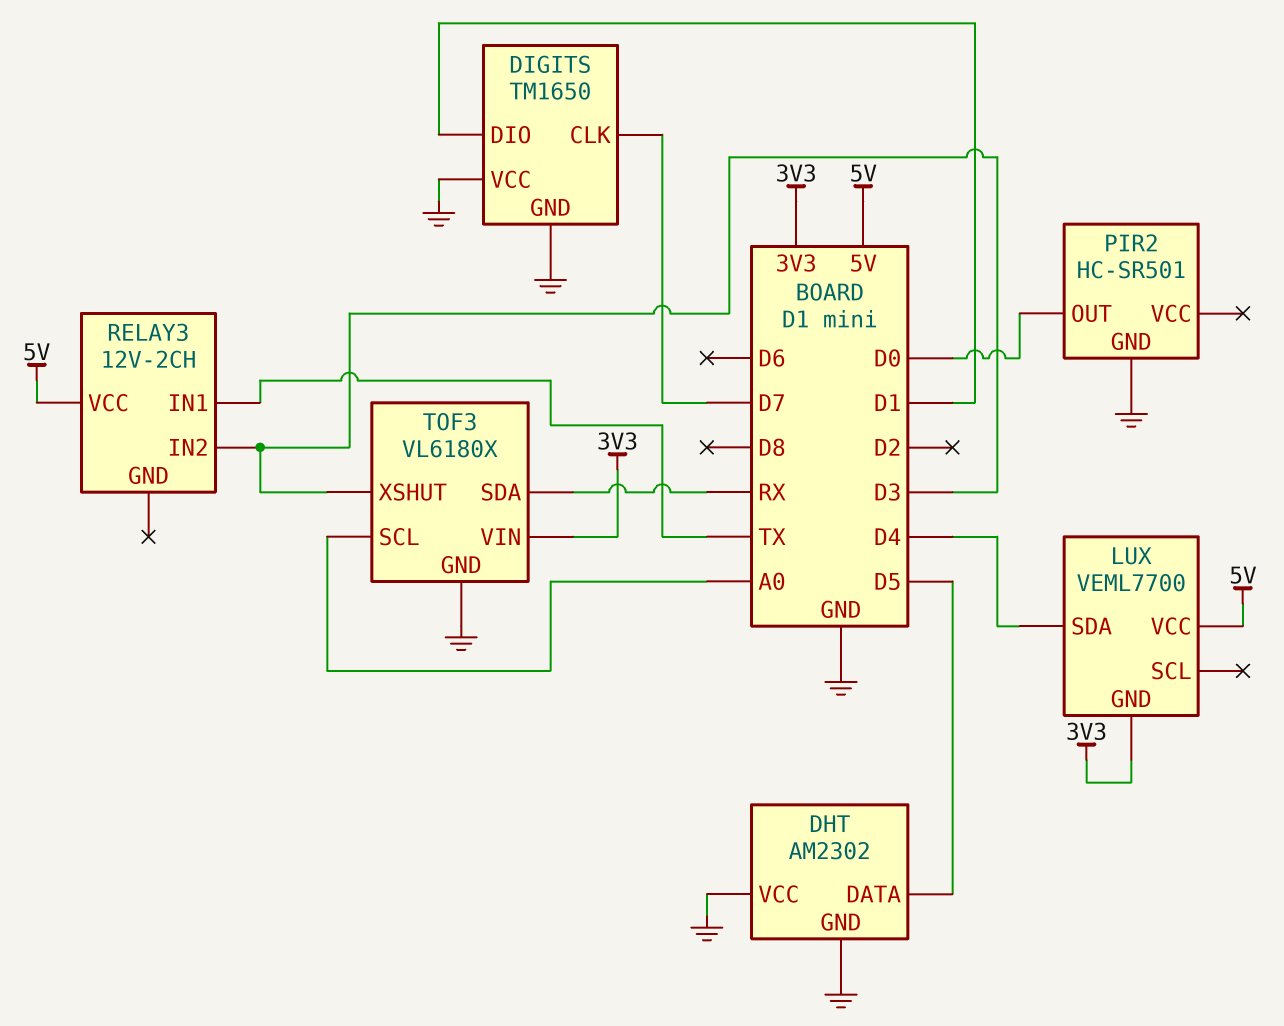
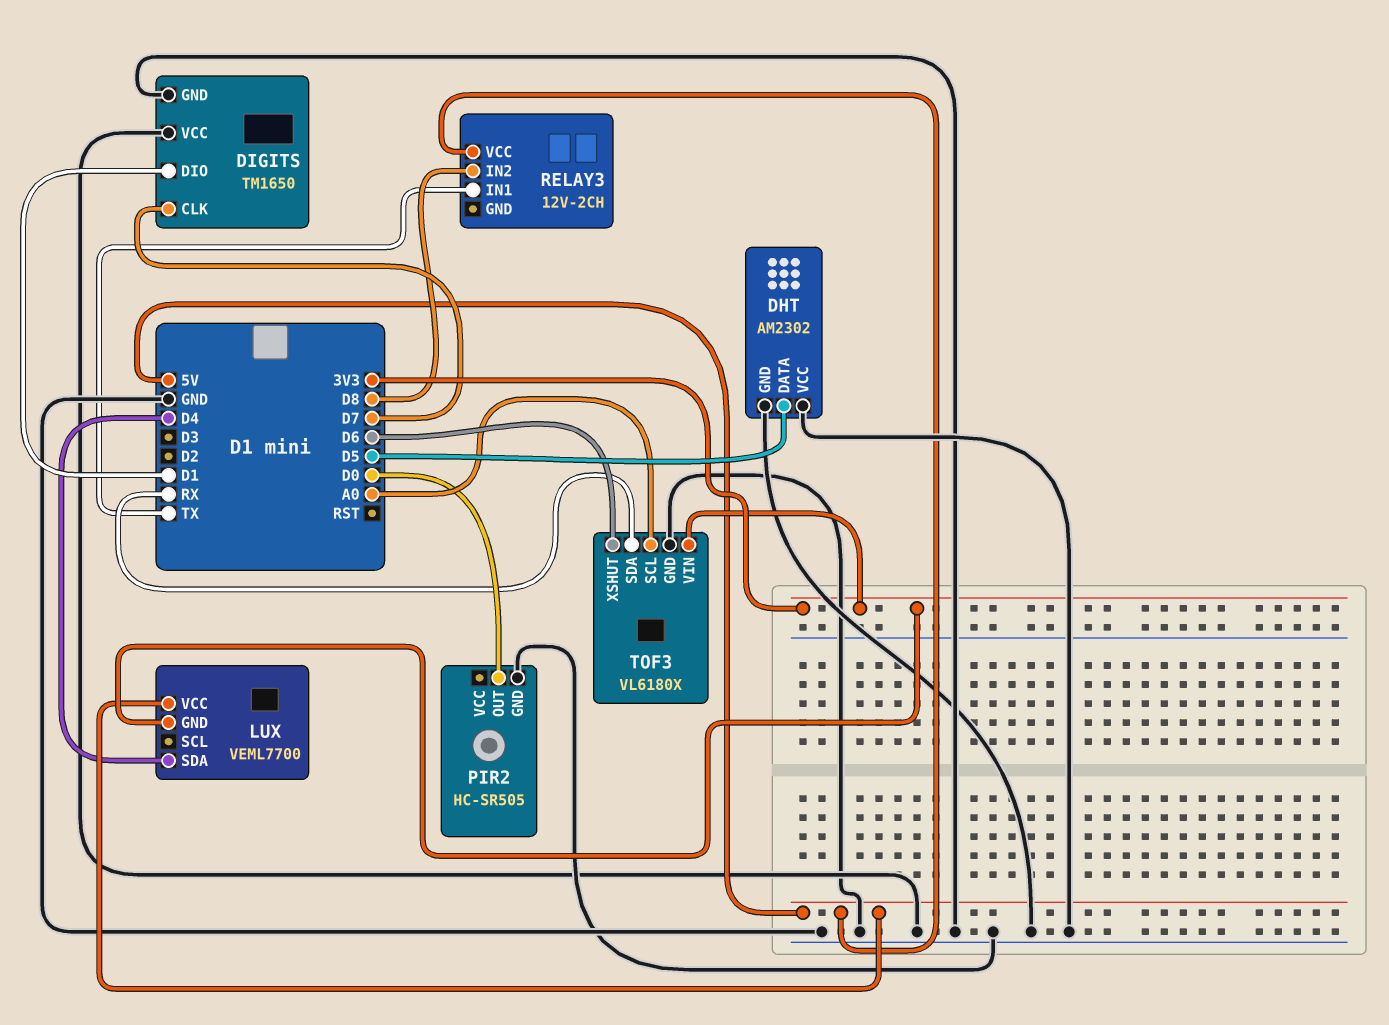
PIR2: HC-SR501 -> HC-SR505
RELAY3 pin IN2: D3 -> D8
TOF3 pin XSHUT: D3 -> D6

